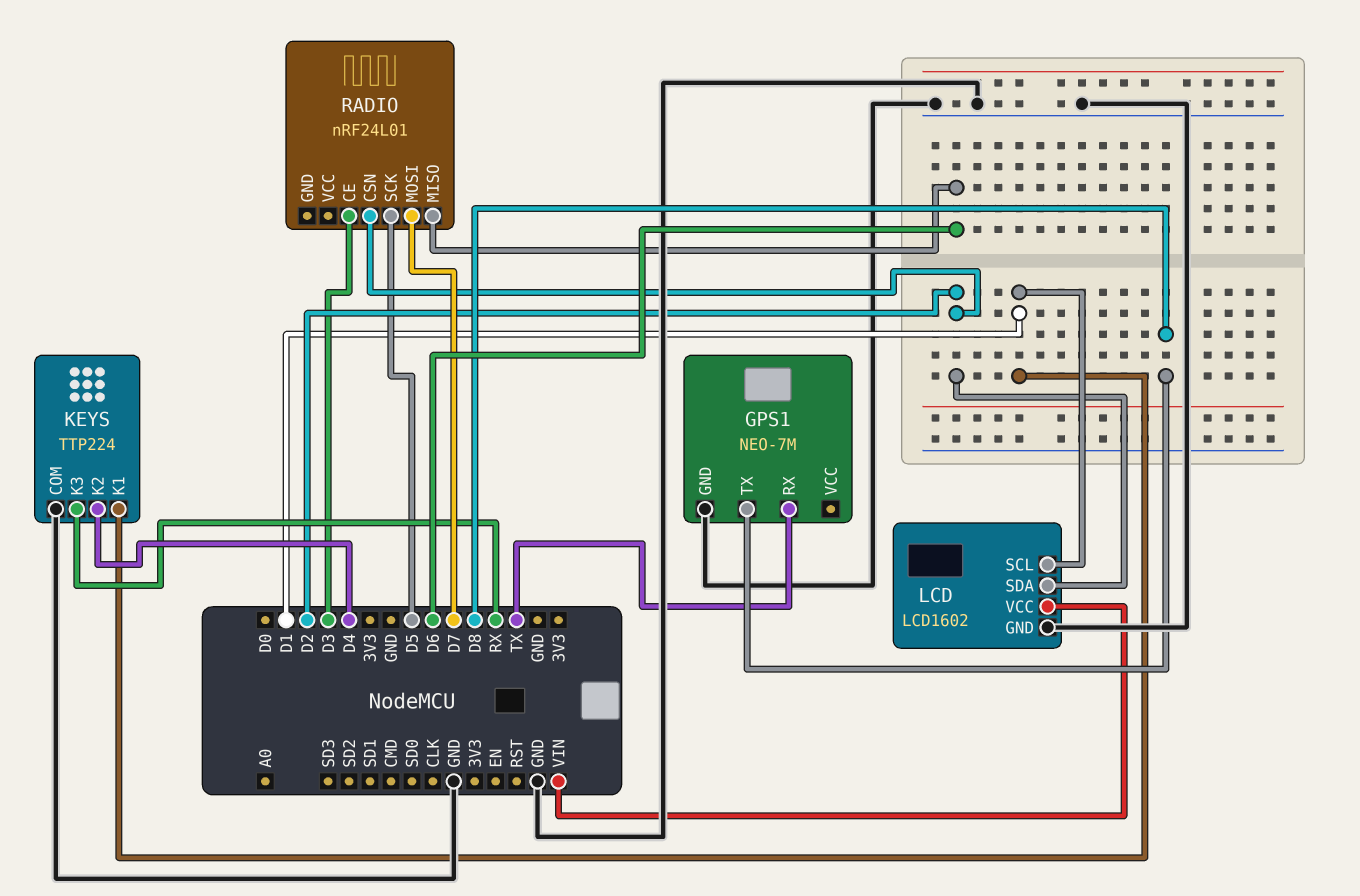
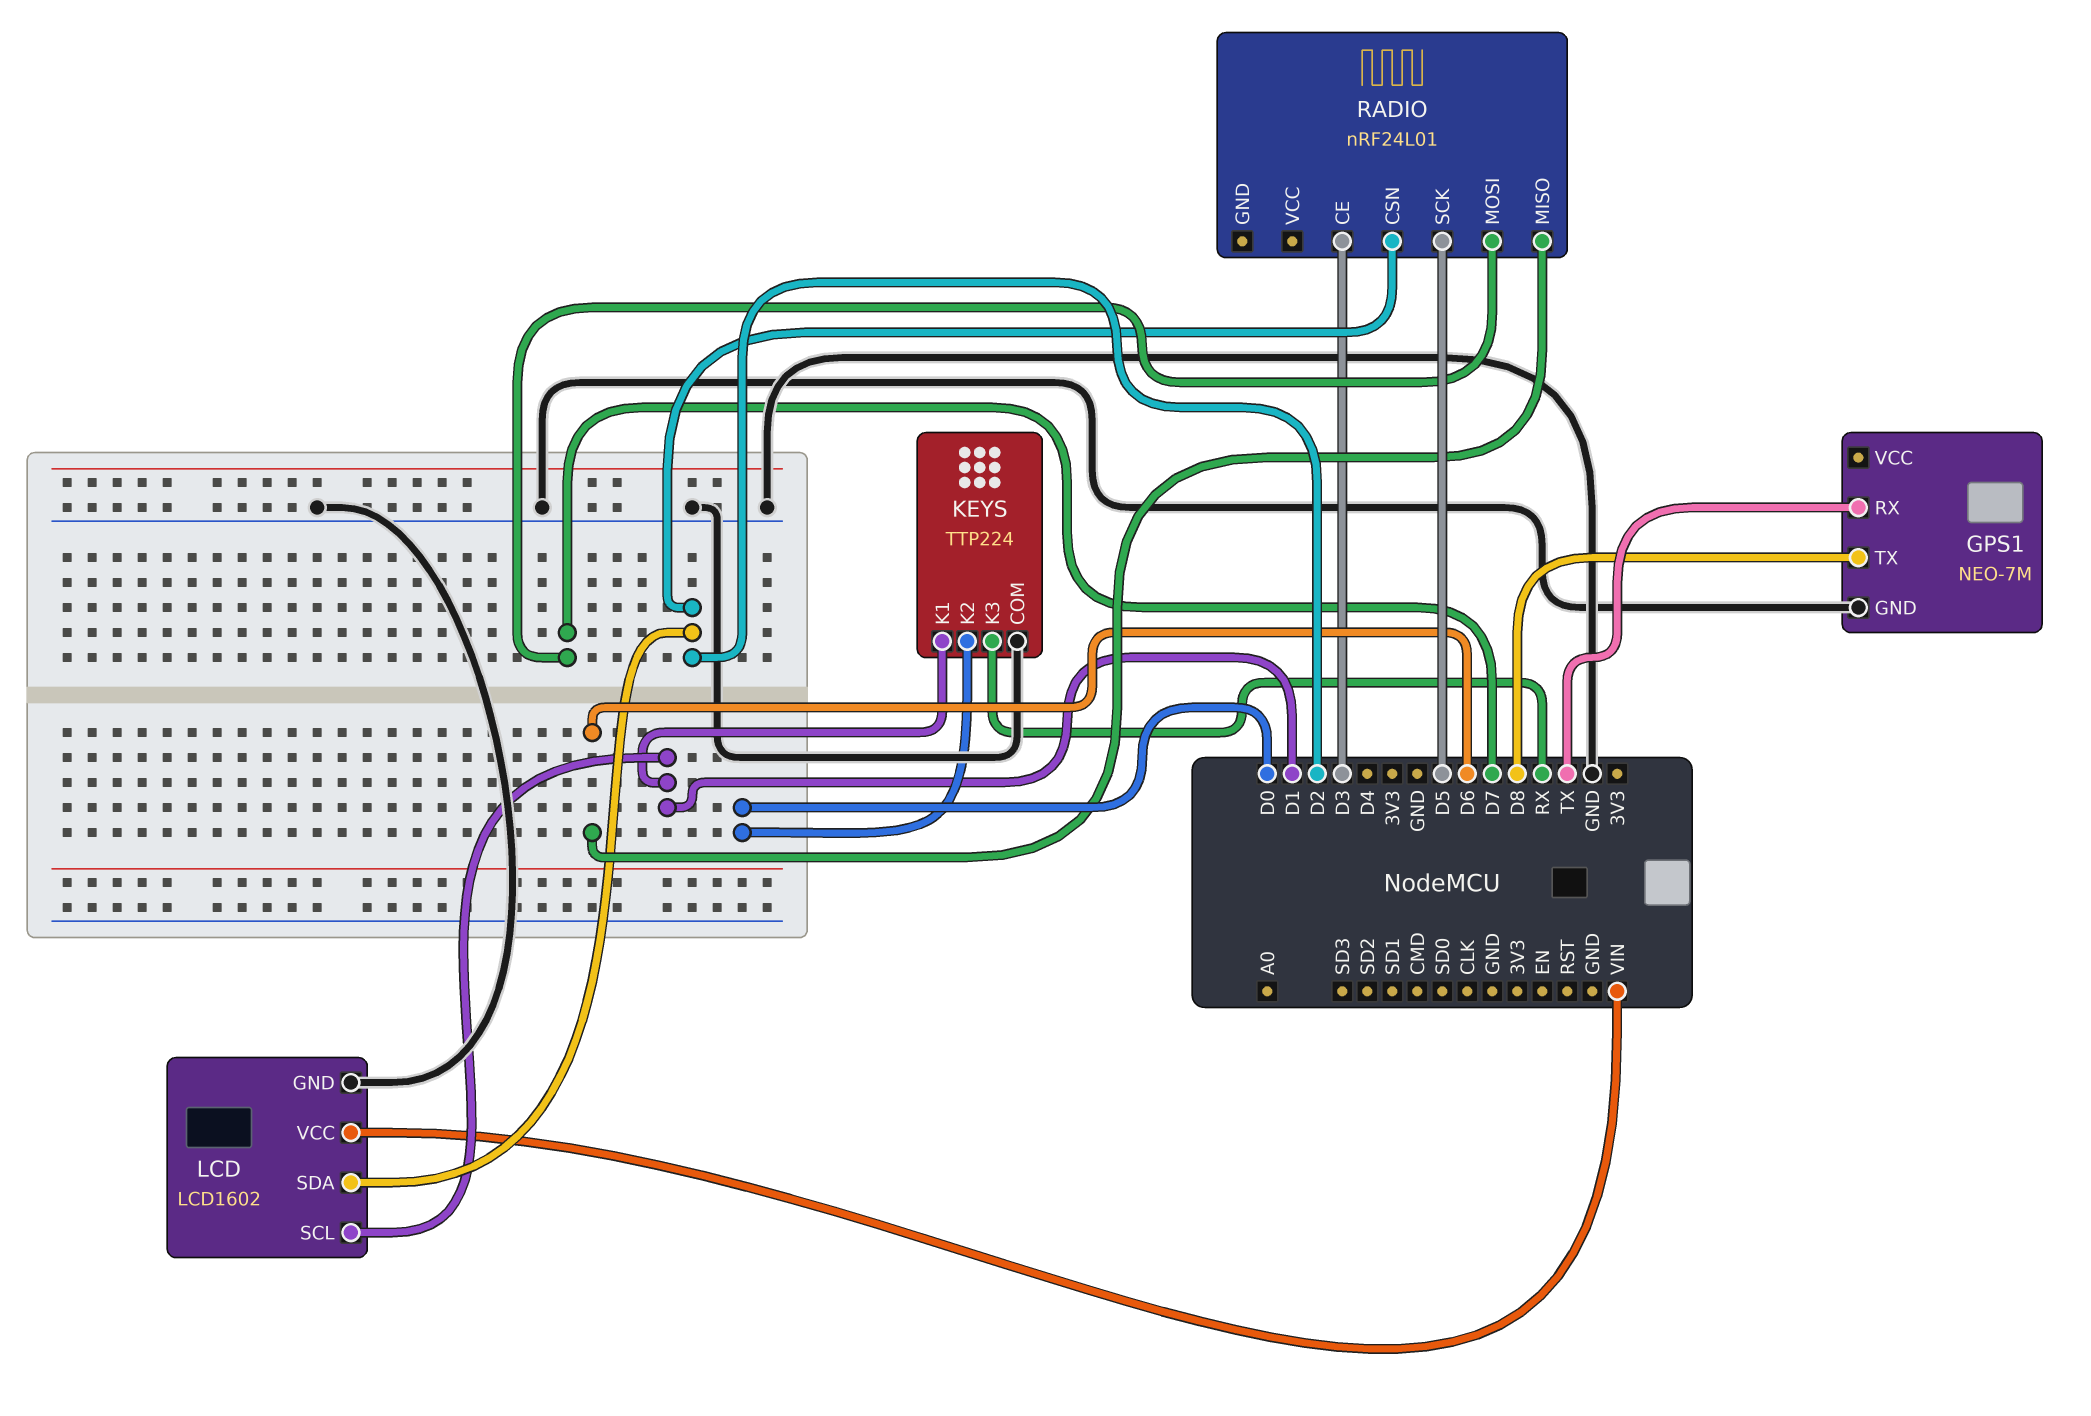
KEYS pin K2: D4 -> D0

